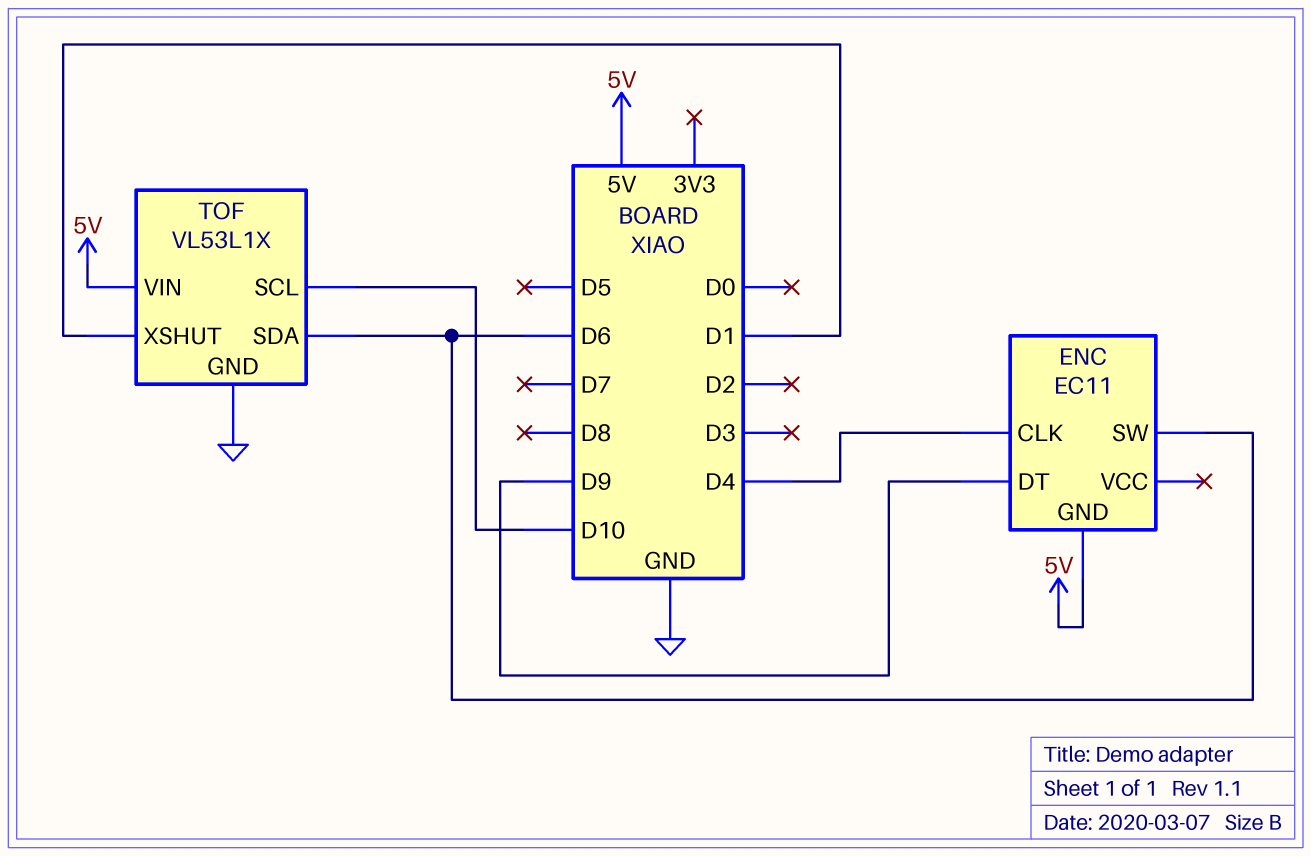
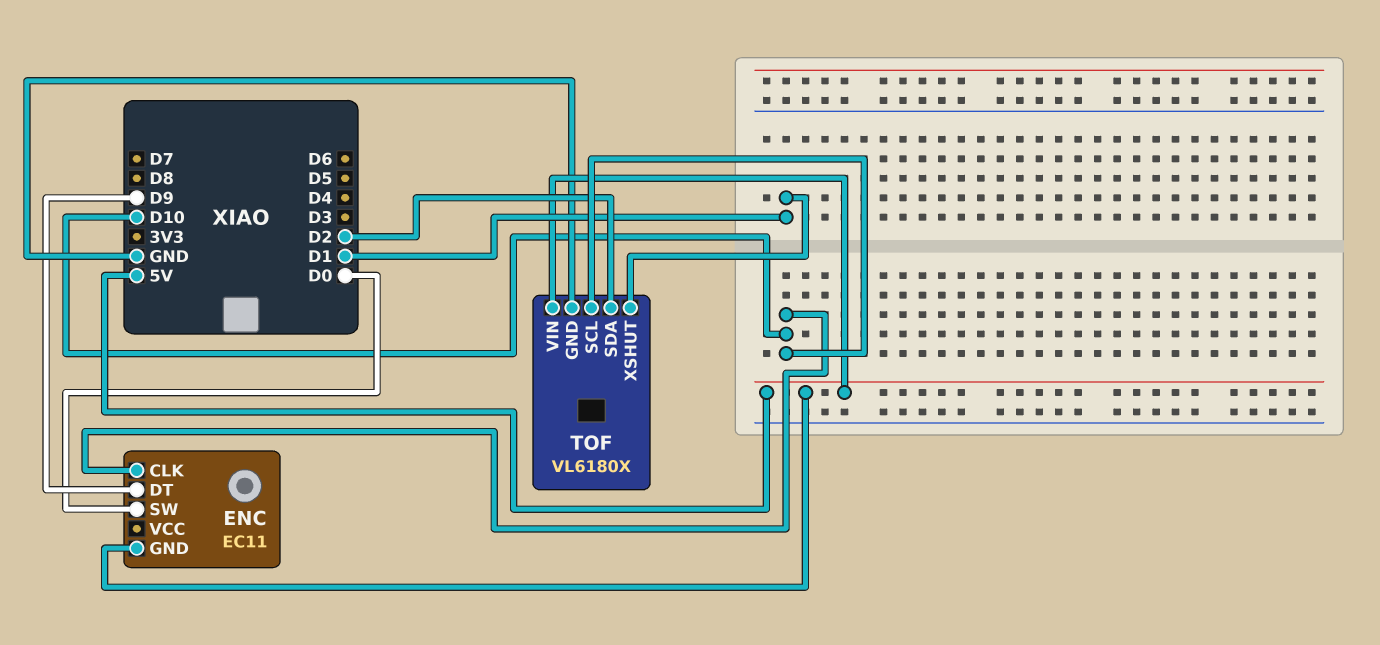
ENC pin CLK: D4 -> D10
ENC pin SW: D6 -> D0
TOF: VL53L1X -> VL6180X
TOF pin SDA: D6 -> D2

